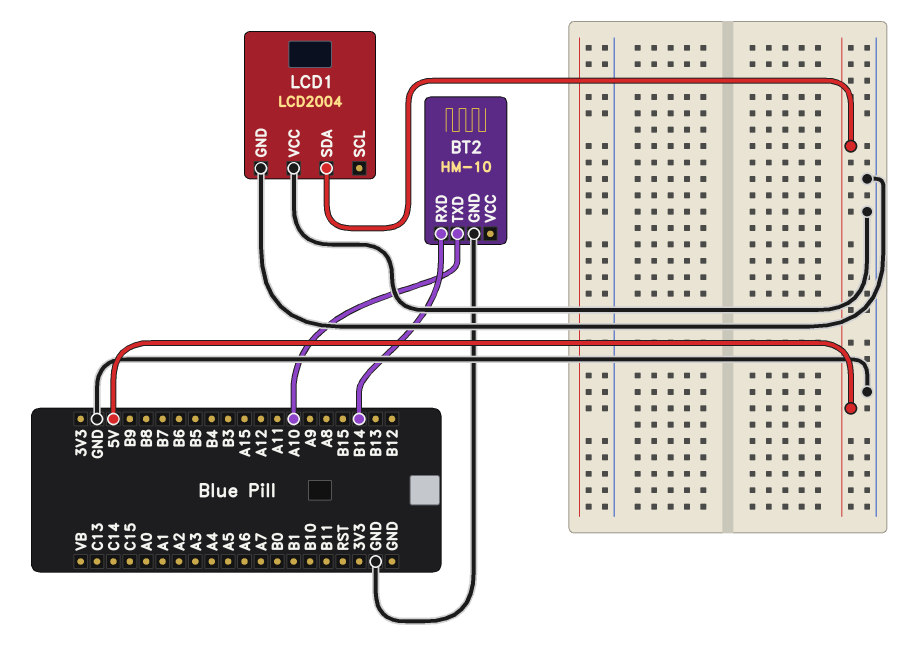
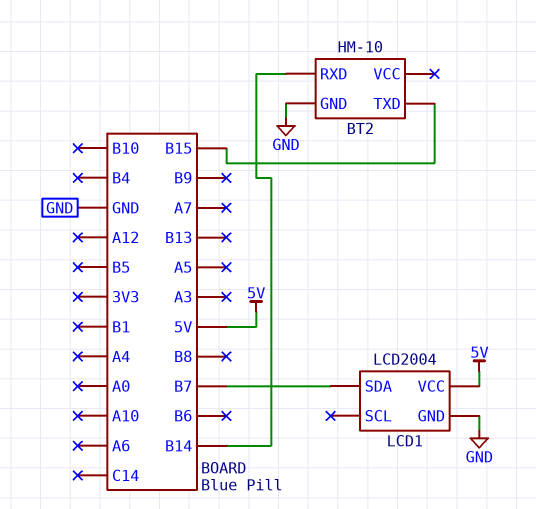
BT2 pin TXD: A10 -> B15
LCD1 pin SDA: 5V -> B7
LCD1 pin VCC: GND -> 5V

